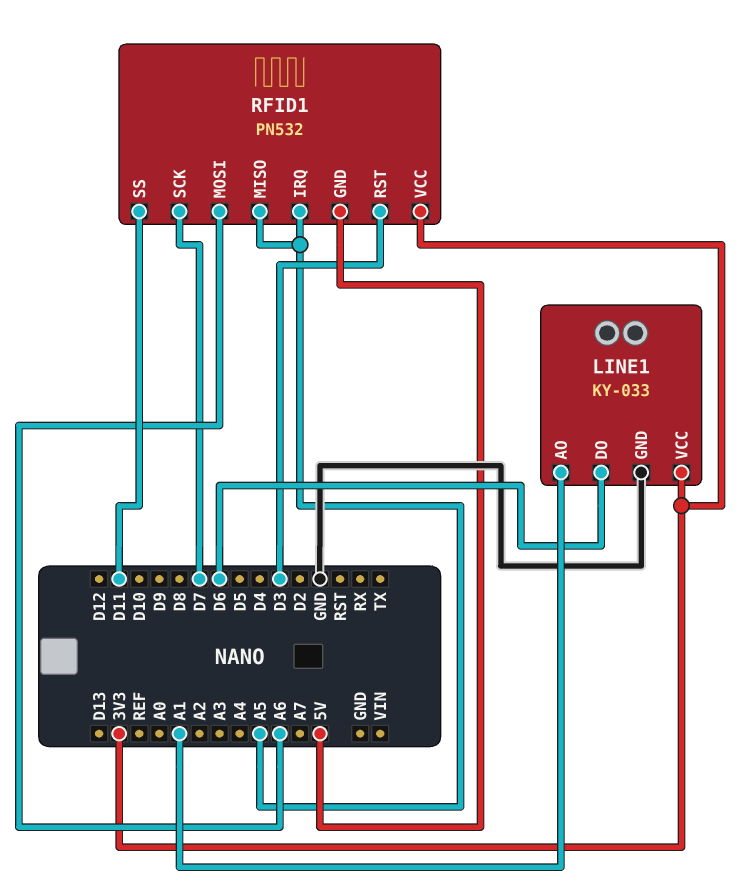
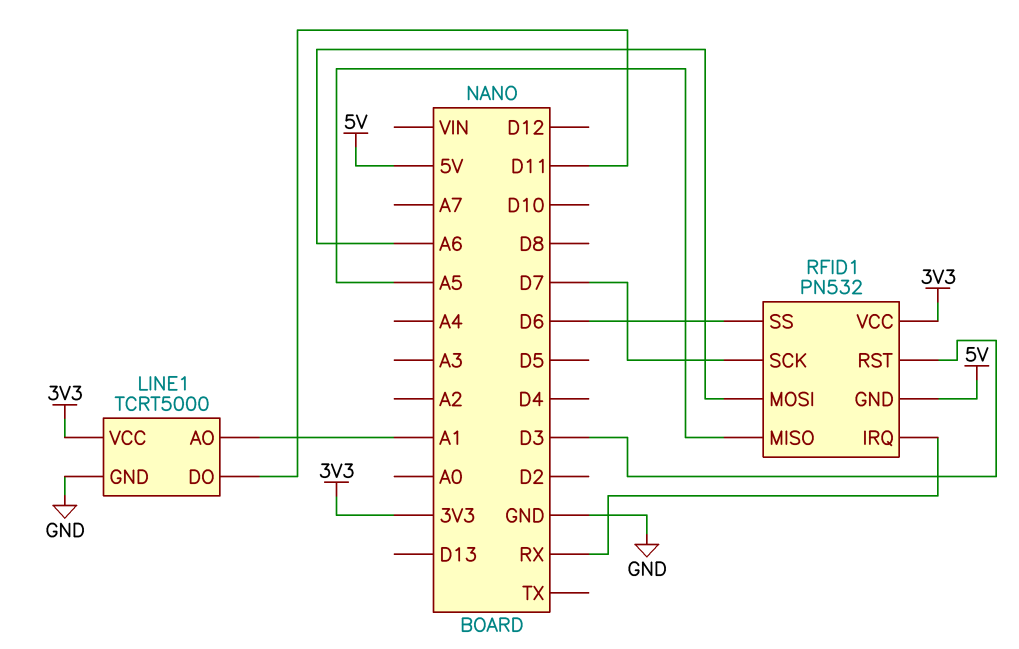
LINE1: KY-033 -> TCRT5000
LINE1 pin DO: D6 -> D11
RFID1 pin IRQ: A5 -> RX
RFID1 pin SS: D11 -> D6

